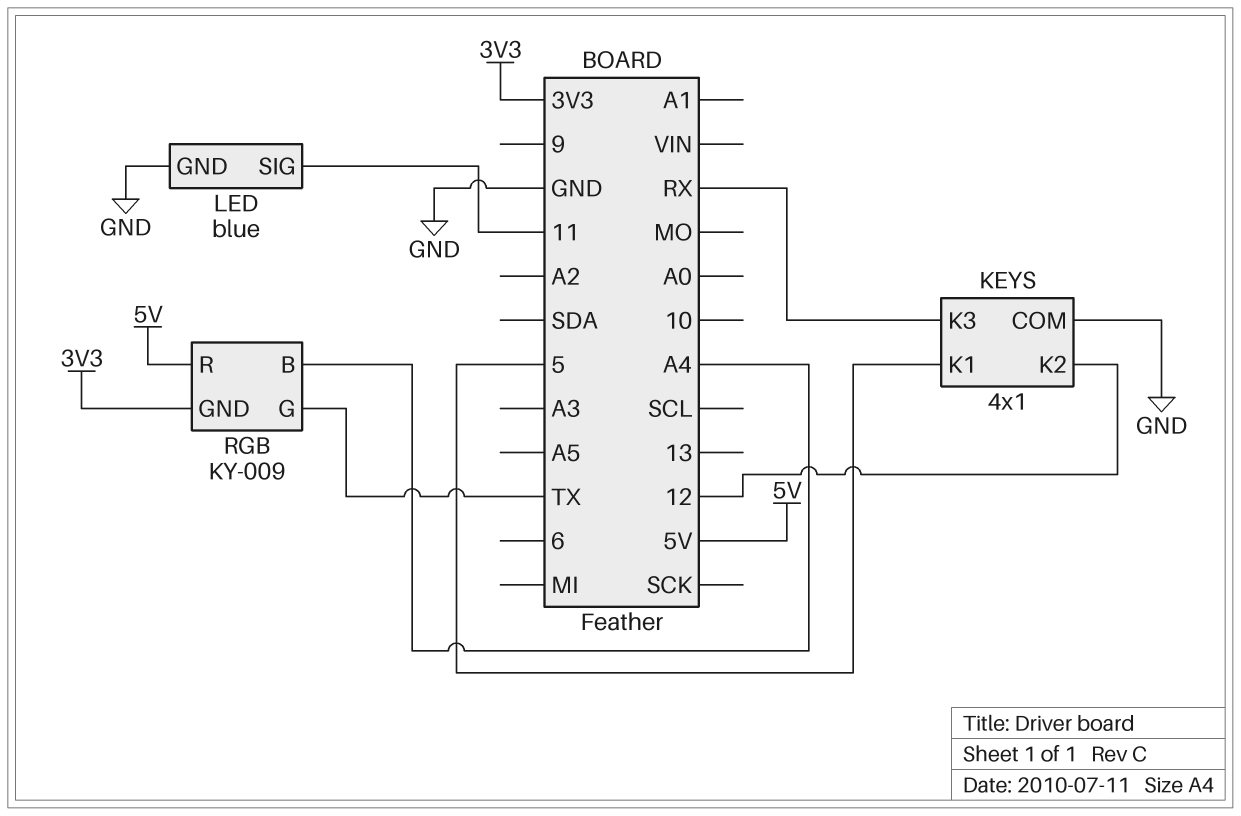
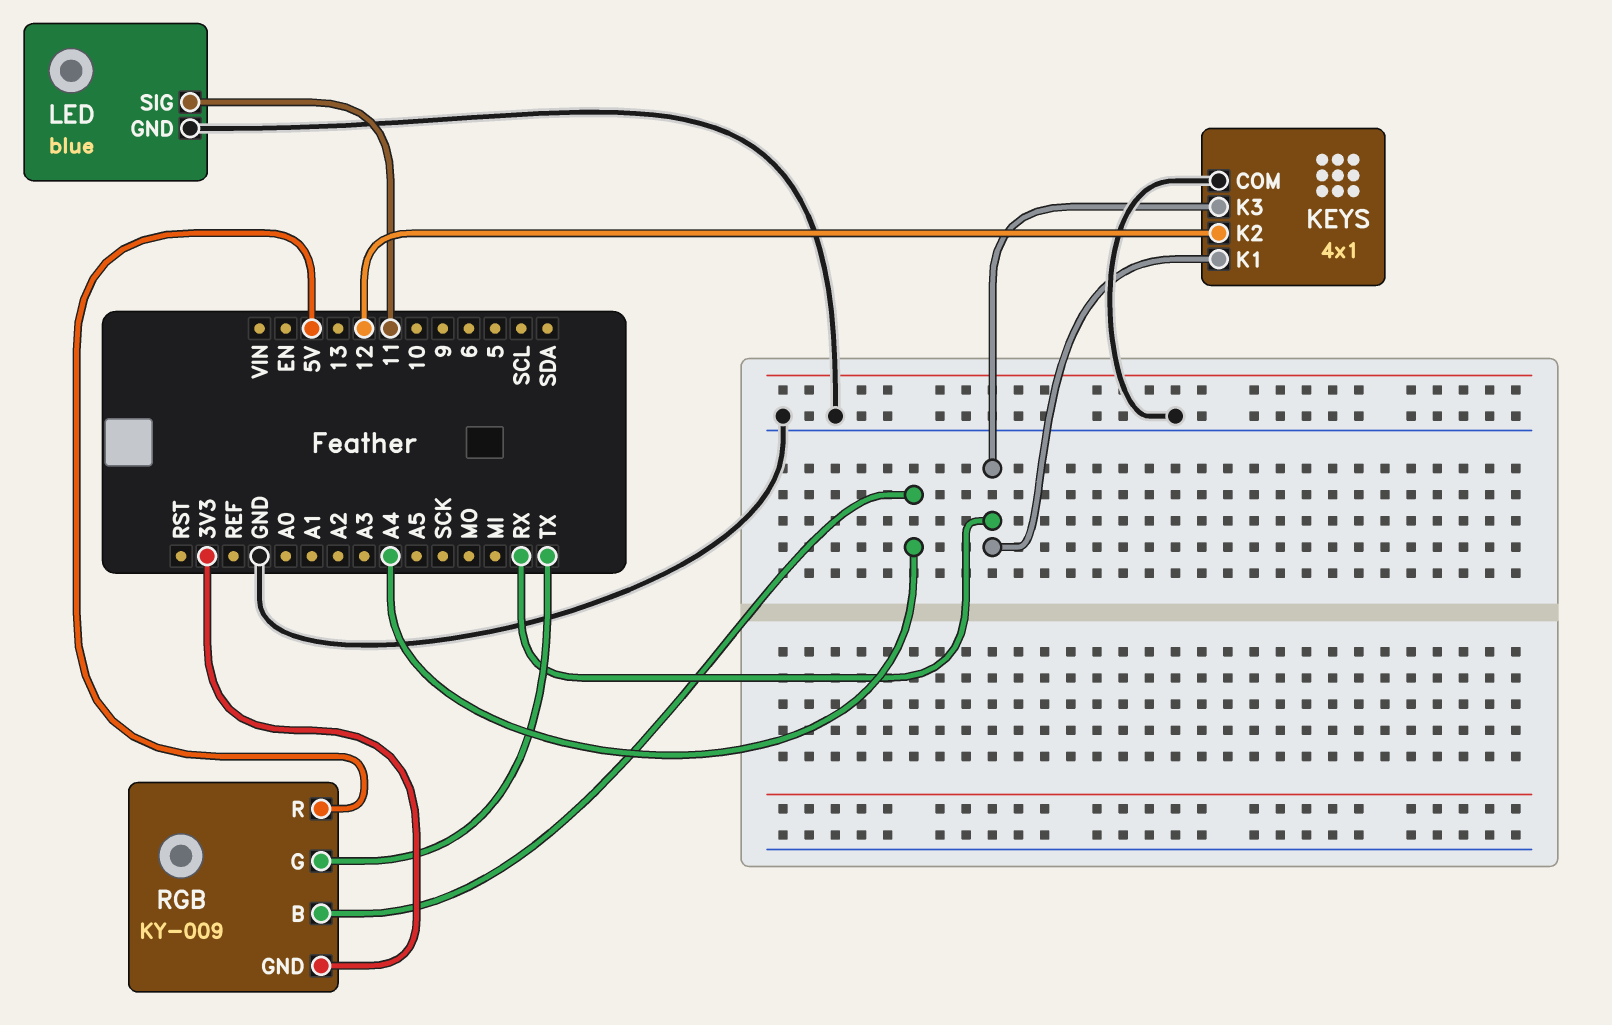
KEYS pin K1: 5 -> RX

